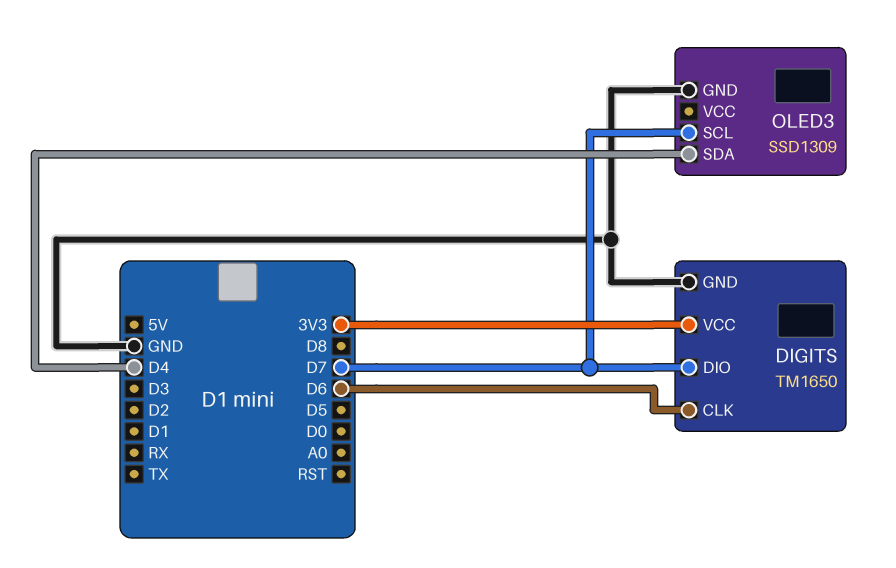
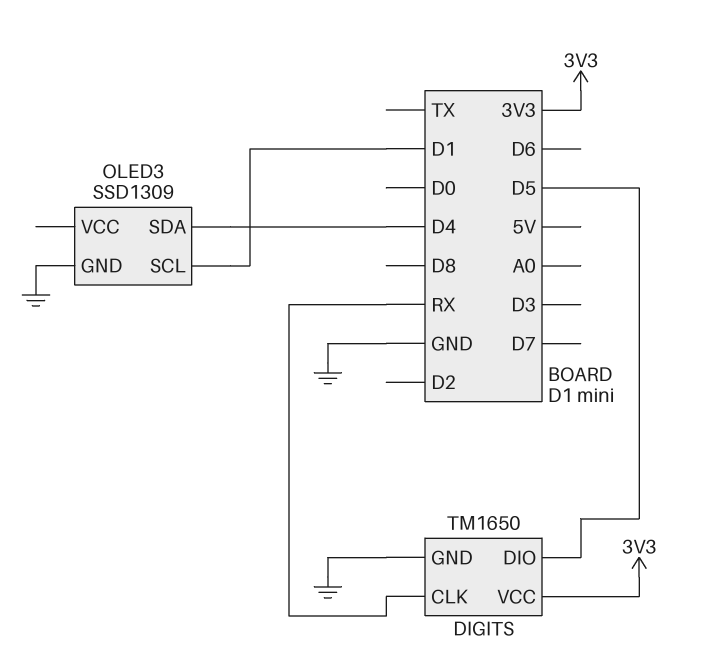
DIGITS pin CLK: D6 -> RX
DIGITS pin DIO: D7 -> D5
OLED3 pin SCL: D7 -> D1

